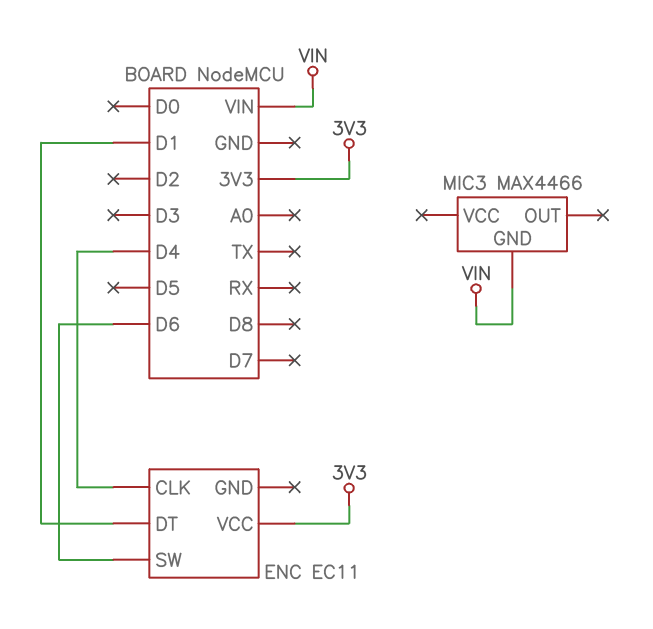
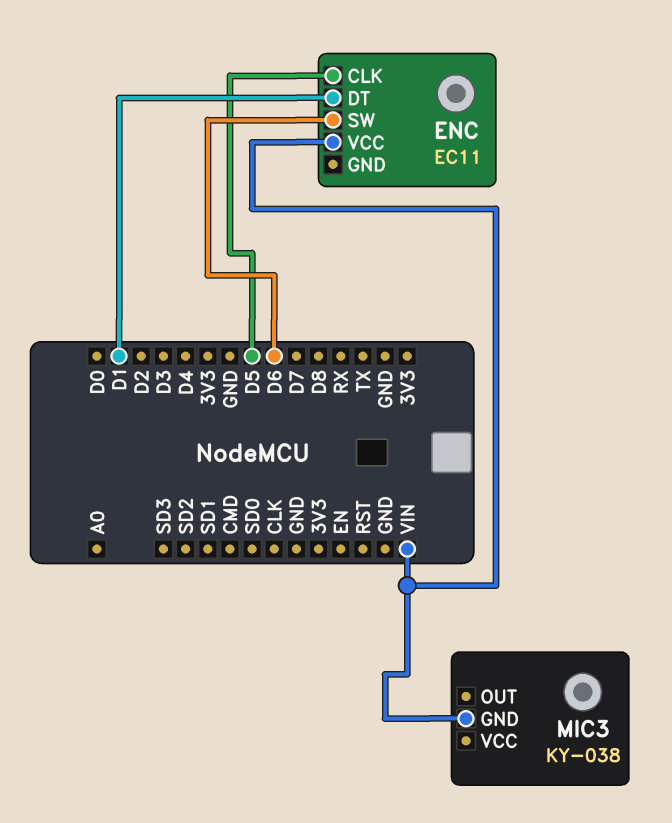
ENC pin CLK: D4 -> D5
ENC pin VCC: 3V3 -> VIN
MIC3: MAX4466 -> KY-038

